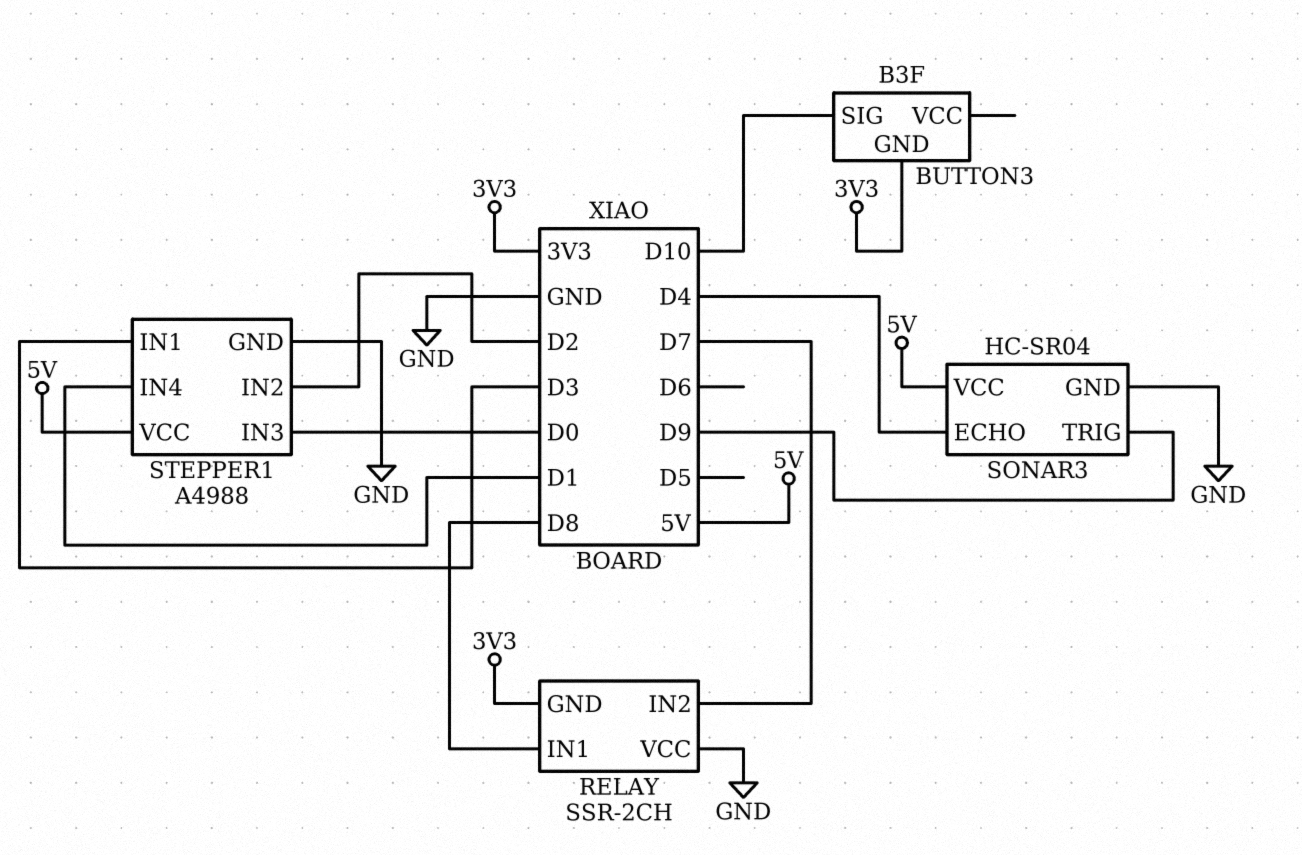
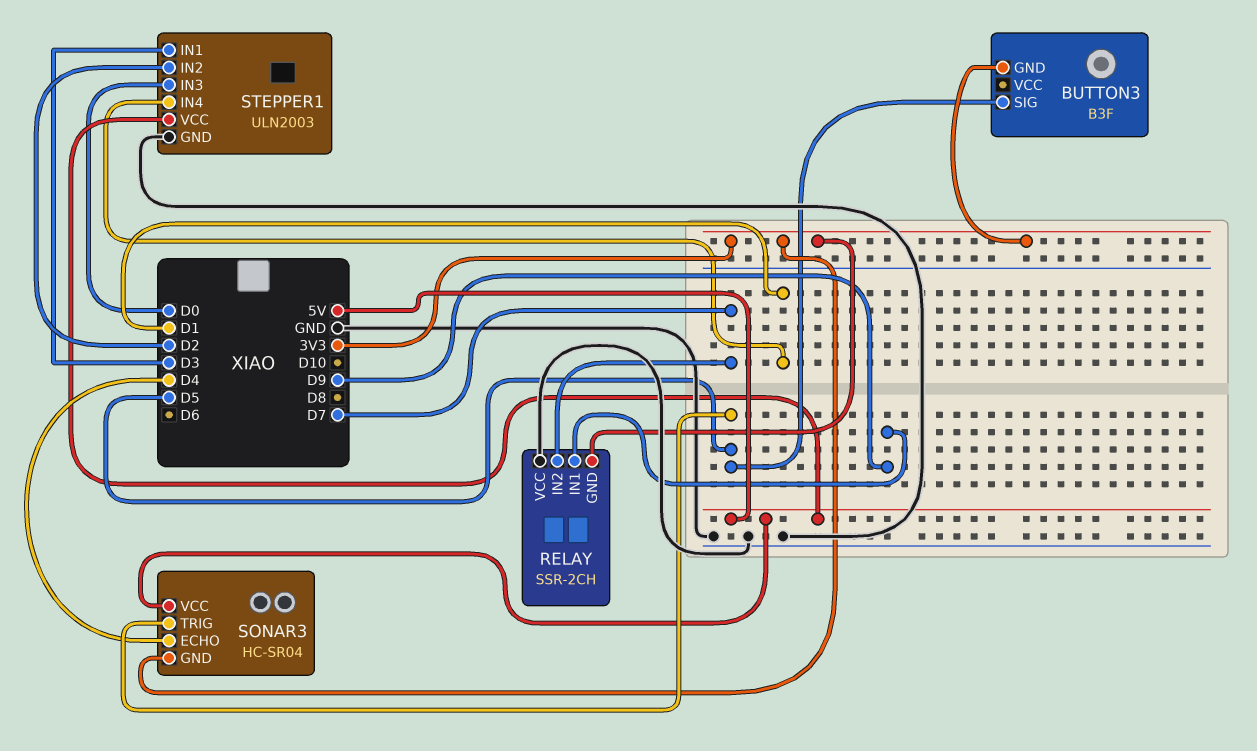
BUTTON3 pin SIG: D10 -> D5
RELAY pin IN1: D8 -> D9
SONAR3 pin GND: GND -> 3V3
SONAR3 pin TRIG: D9 -> D5
STEPPER1: A4988 -> ULN2003

